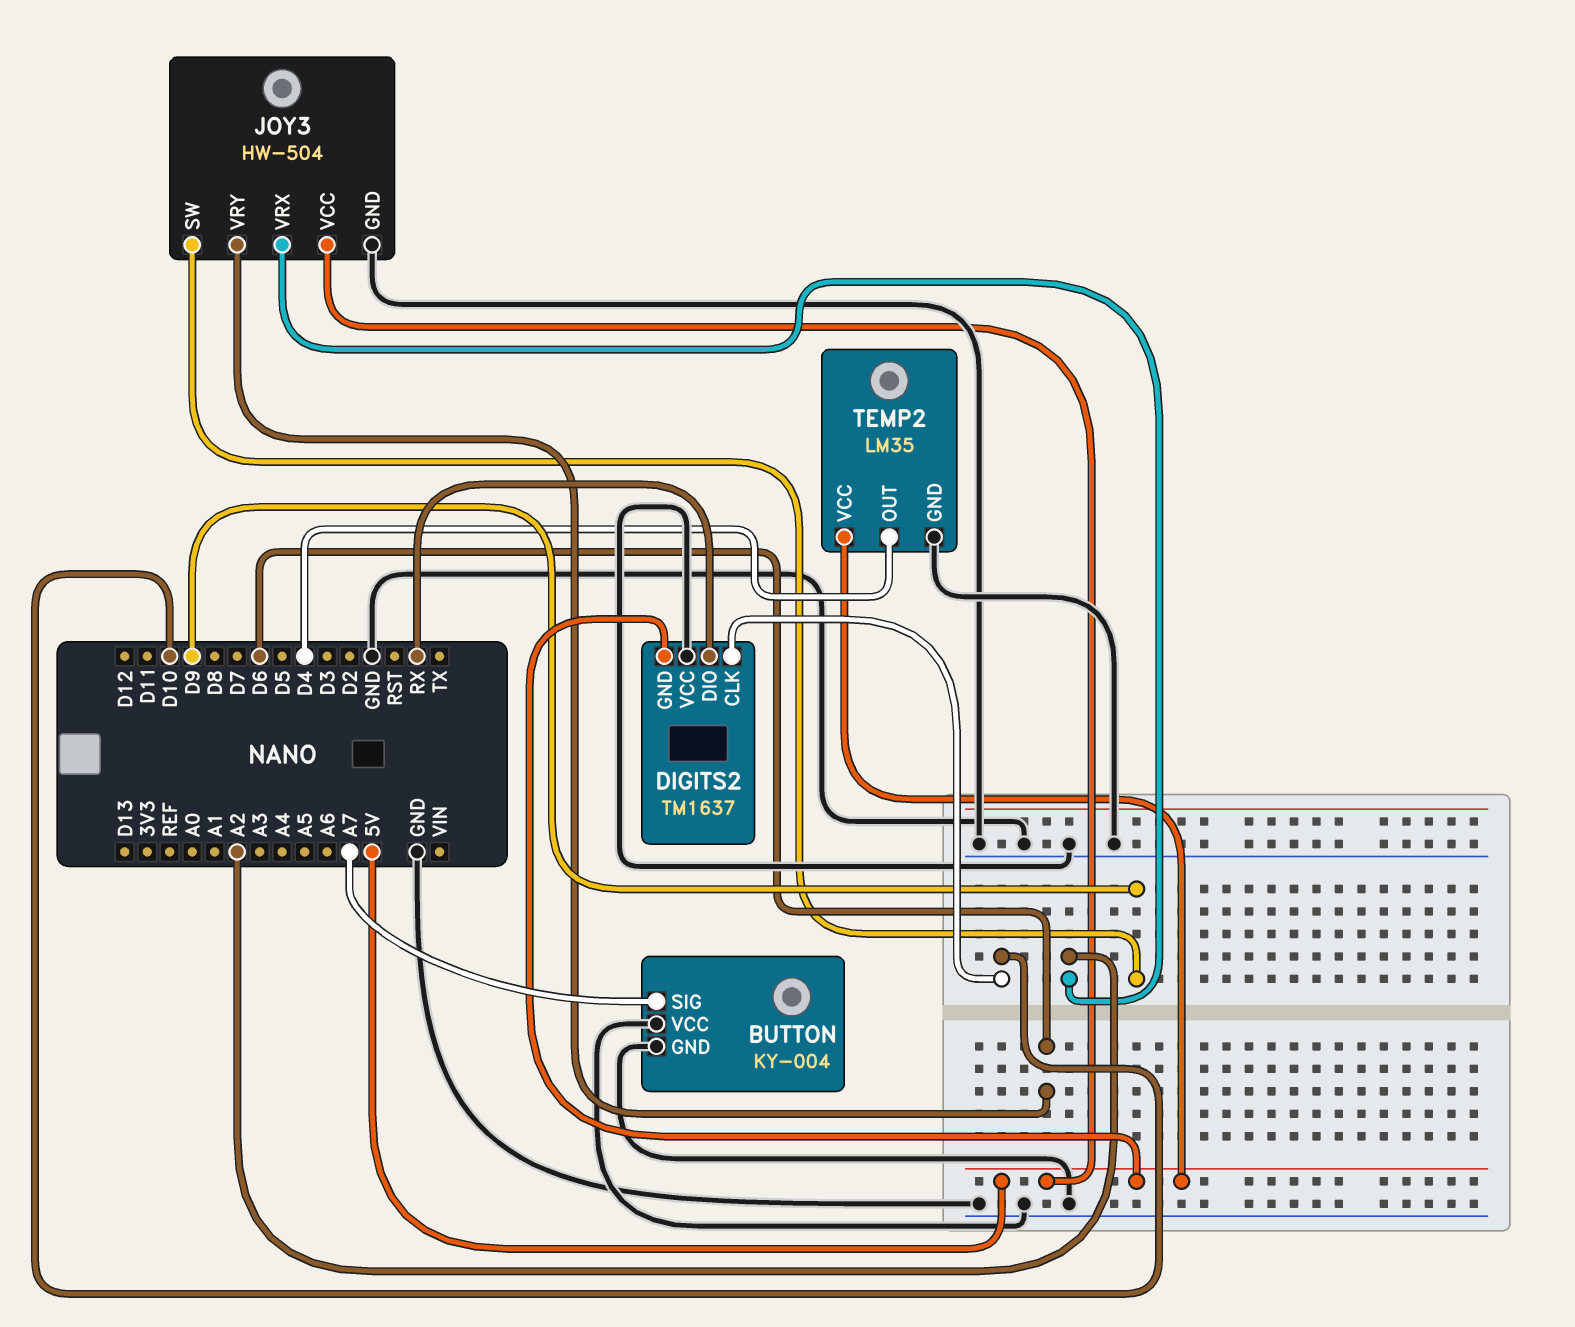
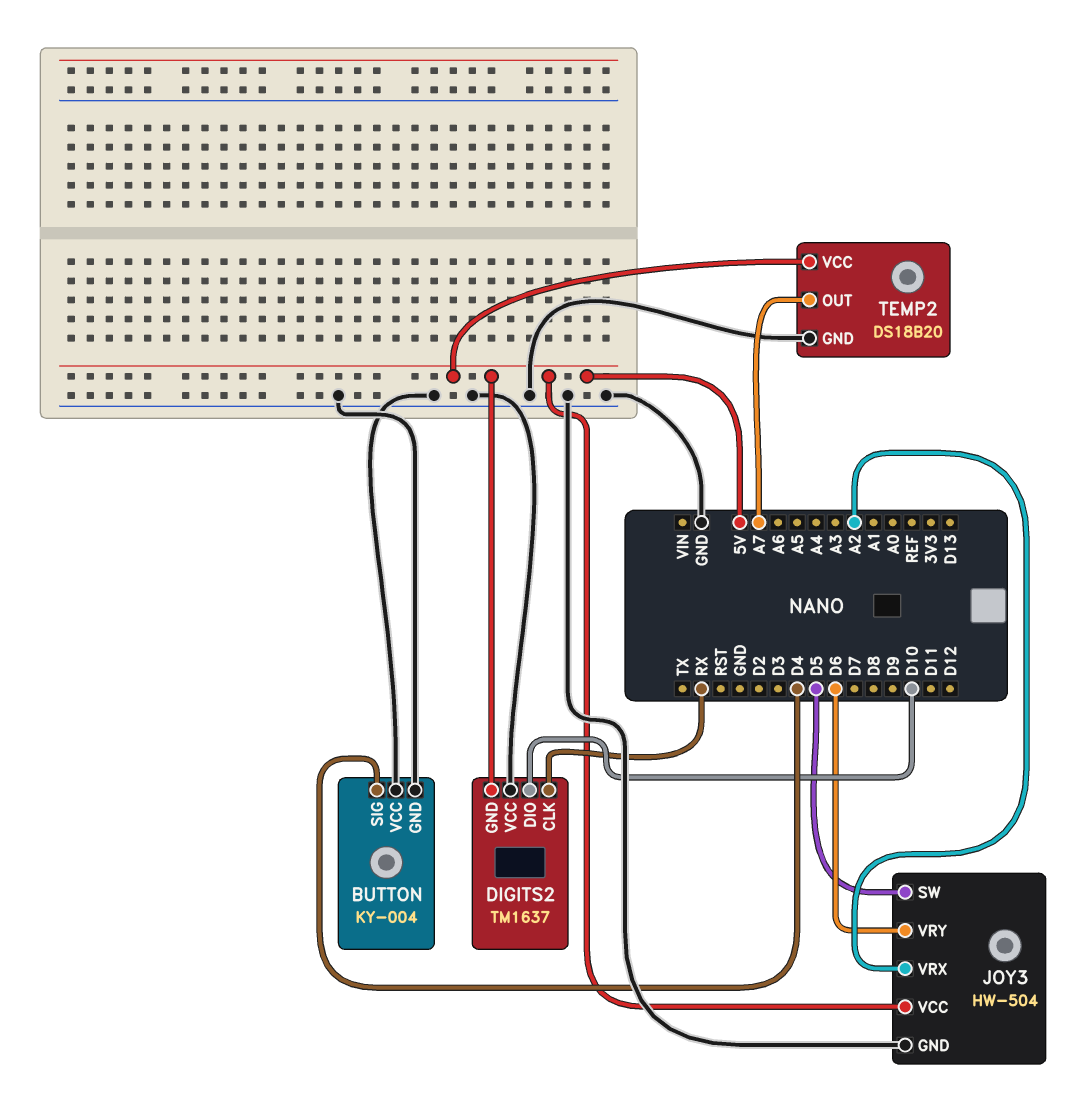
BUTTON pin SIG: A7 -> D4
DIGITS2 pin CLK: D10 -> RX
DIGITS2 pin DIO: RX -> D10
JOY3 pin SW: D9 -> D5
TEMP2: LM35 -> DS18B20
TEMP2 pin OUT: D4 -> A7

